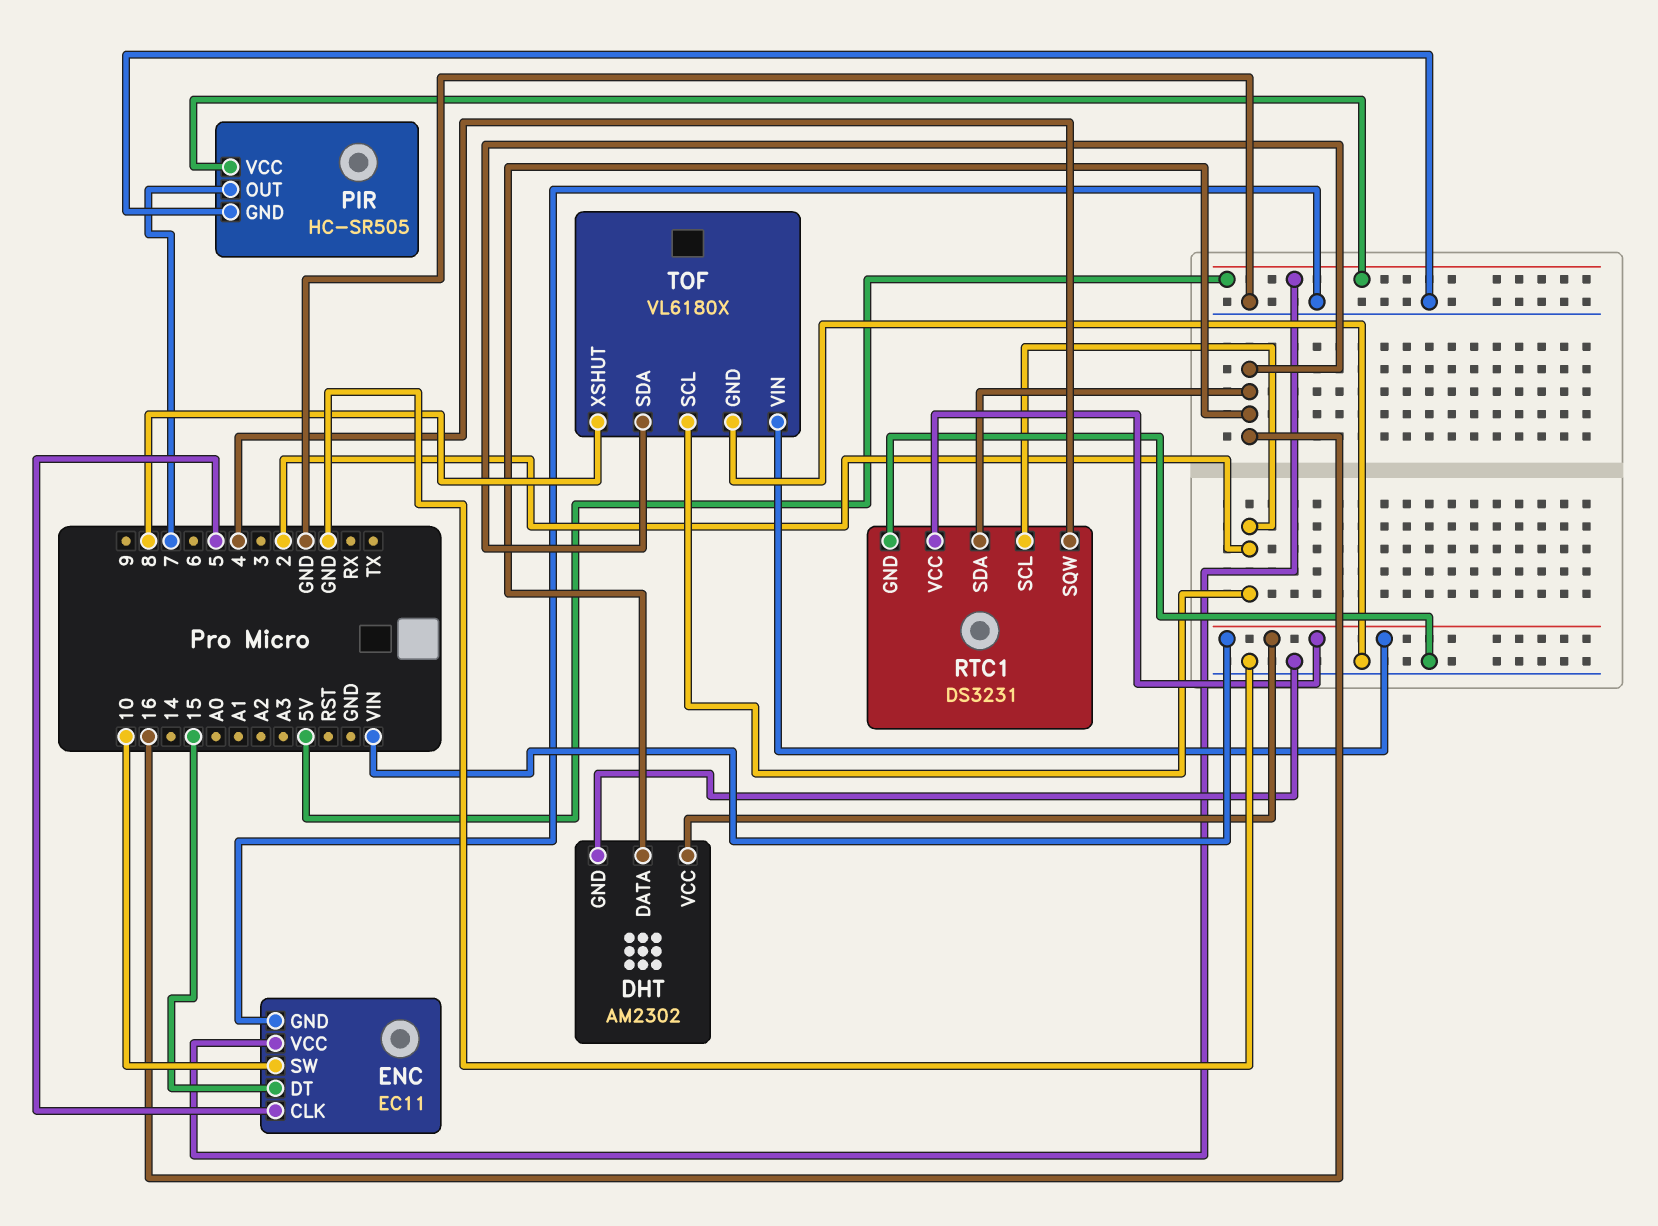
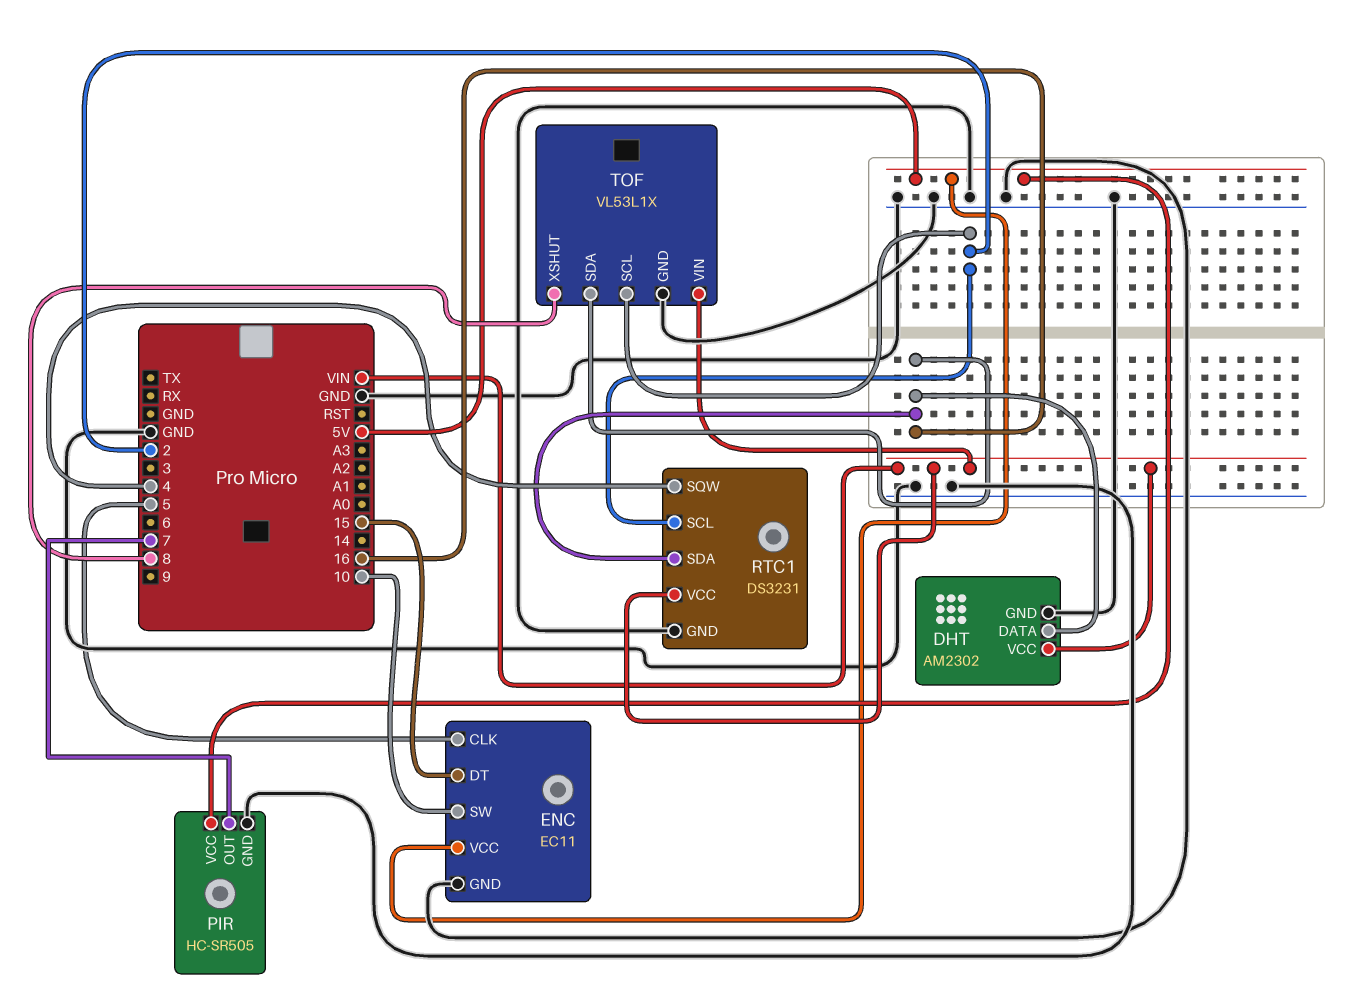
TOF: VL6180X -> VL53L1X

